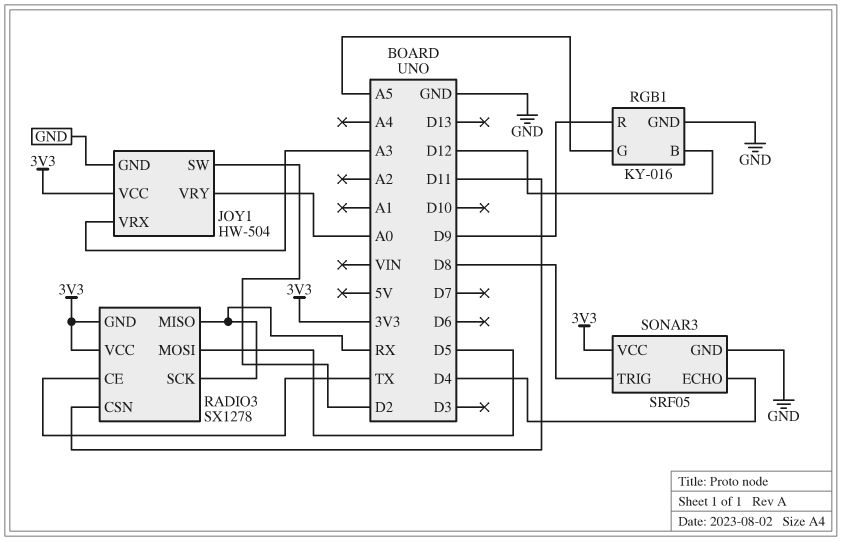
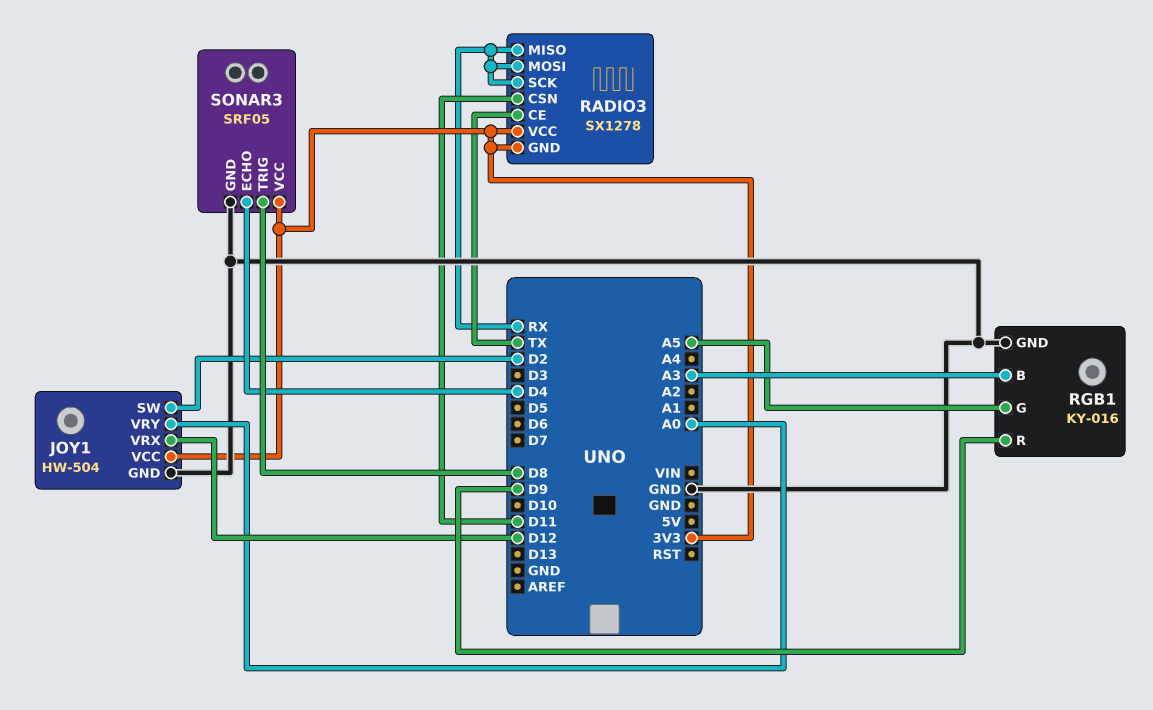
JOY1 pin VRX: A3 -> D12
RADIO3 pin MOSI: D5 -> RX
RGB1 pin B: D12 -> A3

